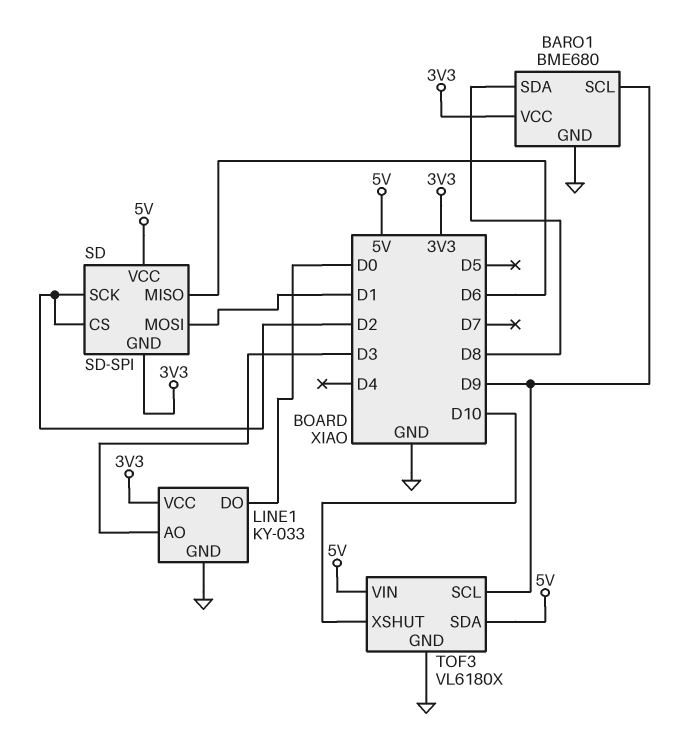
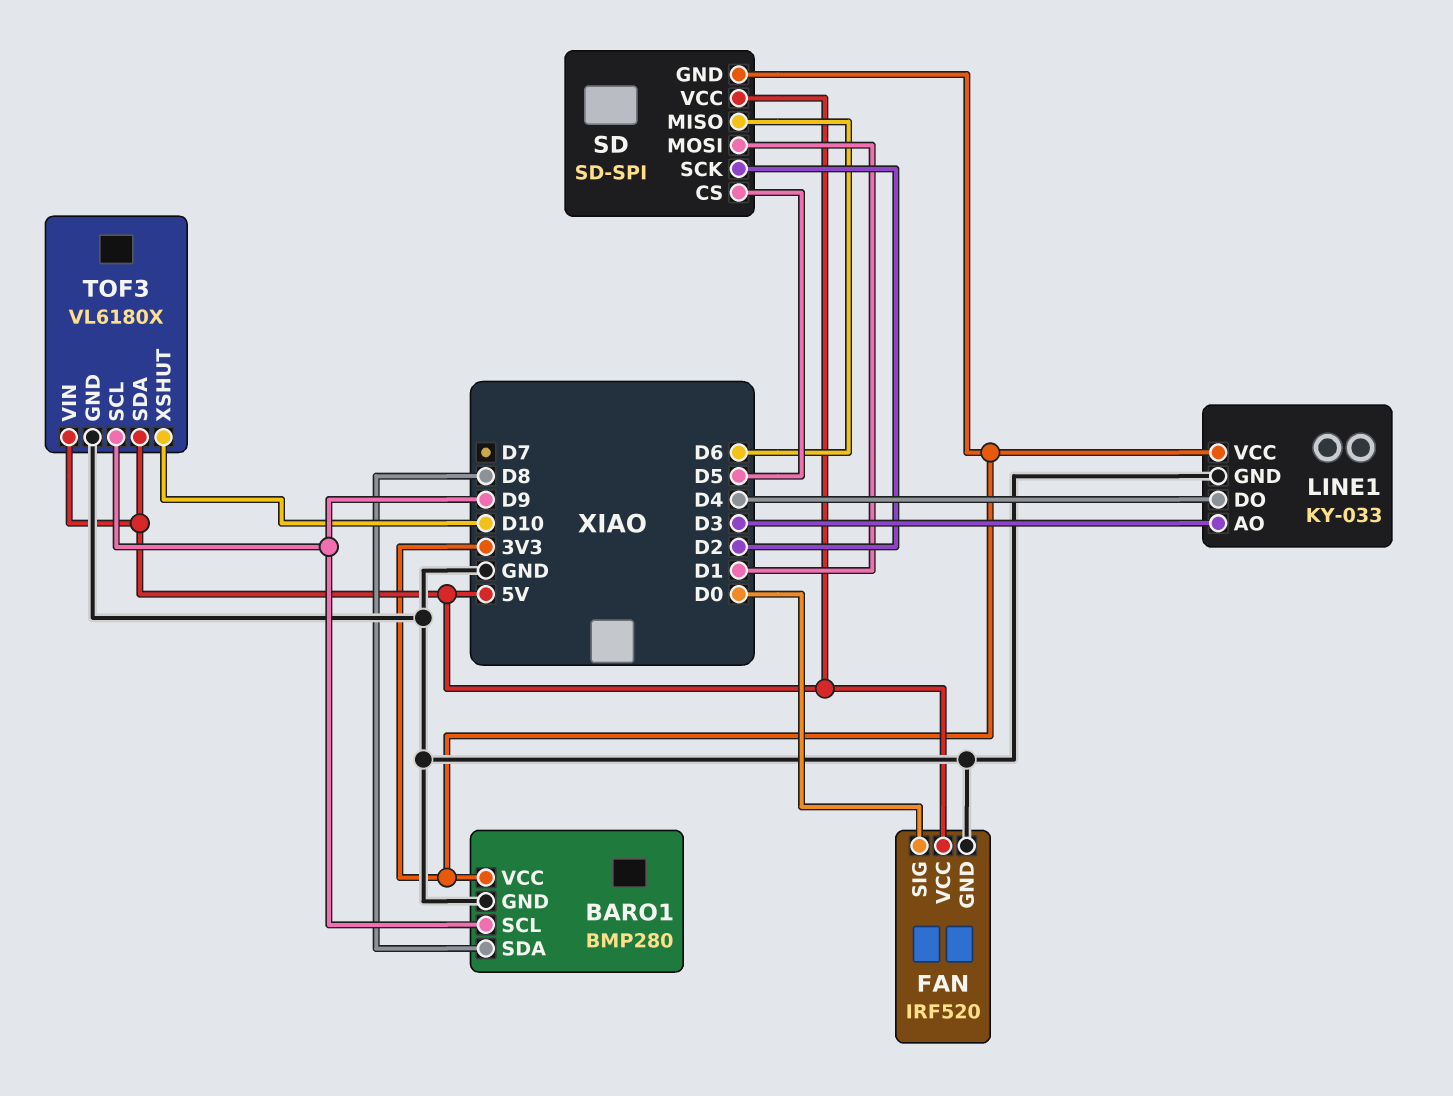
BARO1: BME680 -> BMP280
FAN: none -> IRF520
FAN pin GND: none -> GND
FAN pin SIG: none -> D0
FAN pin VCC: none -> 5V
LINE1 pin DO: D0 -> D4
SD pin CS: D2 -> D5

